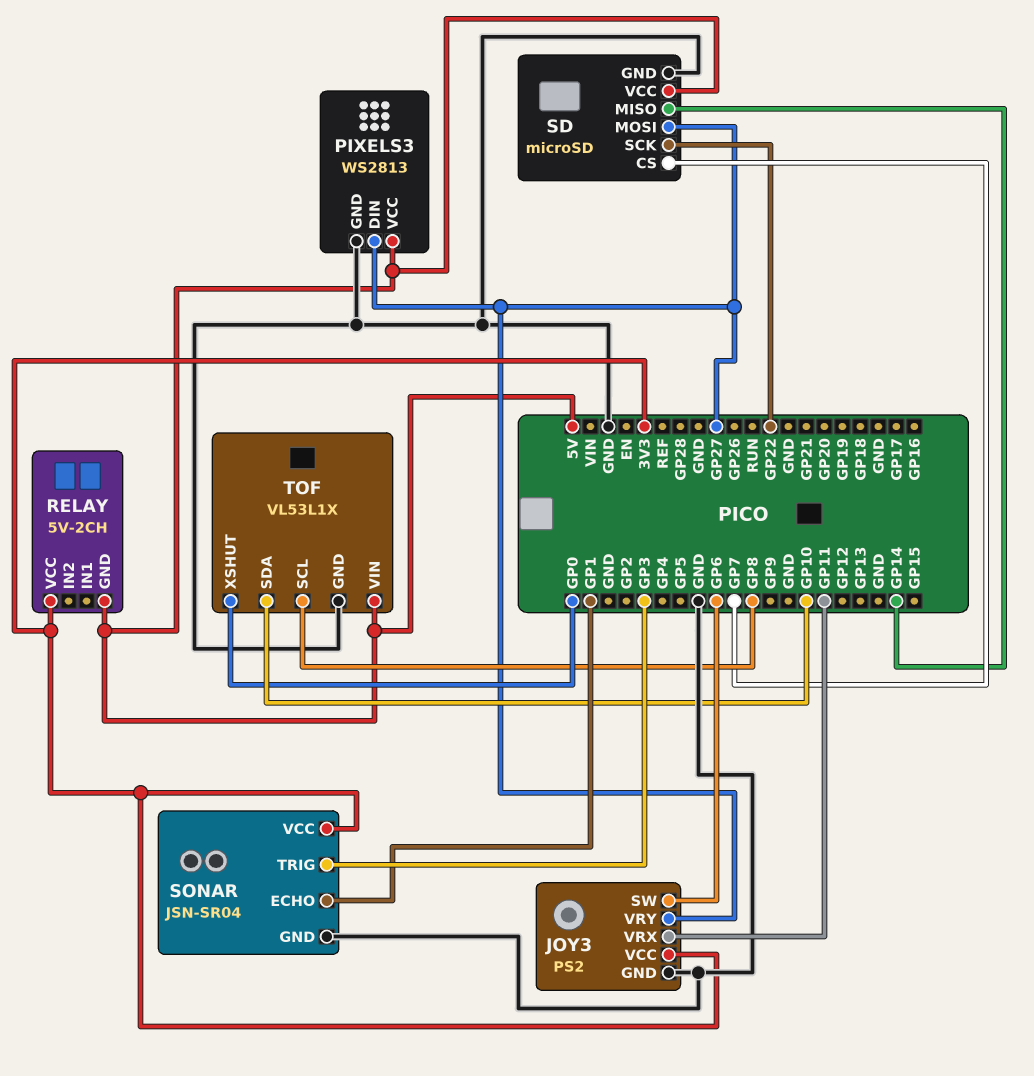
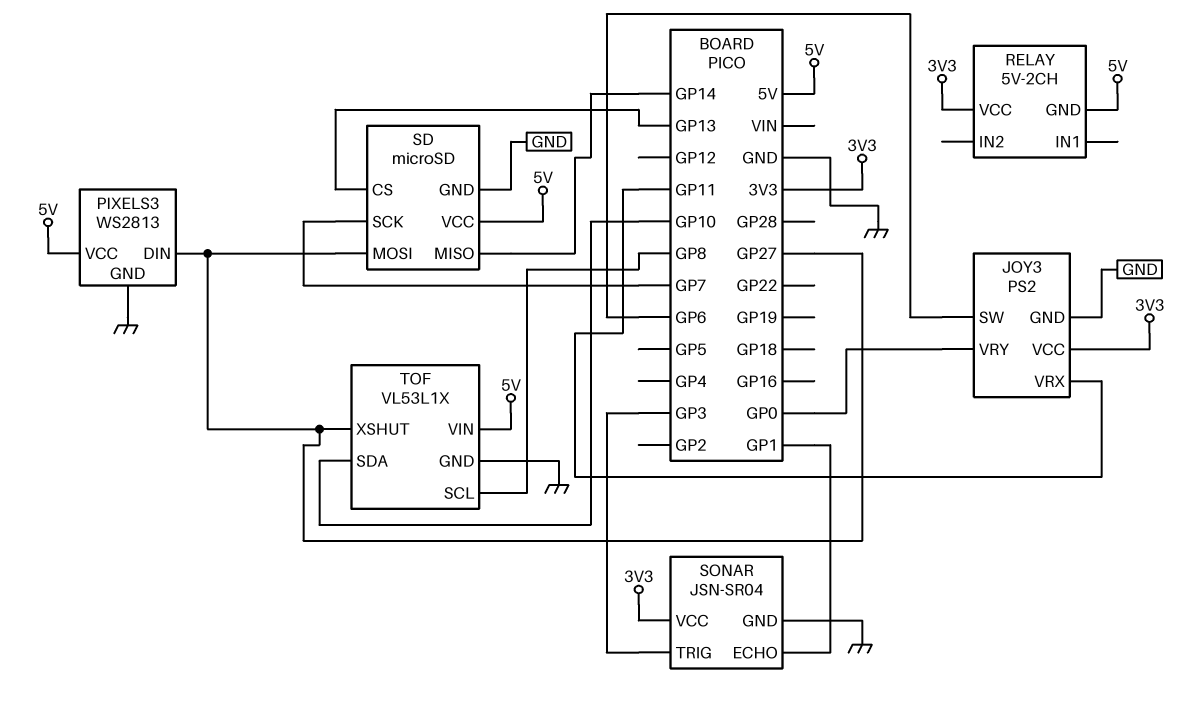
JOY3 pin VRY: GP27 -> GP0
SD pin CS: GP7 -> GP13
SD pin SCK: GP22 -> GP7
TOF pin XSHUT: GP0 -> GP27

